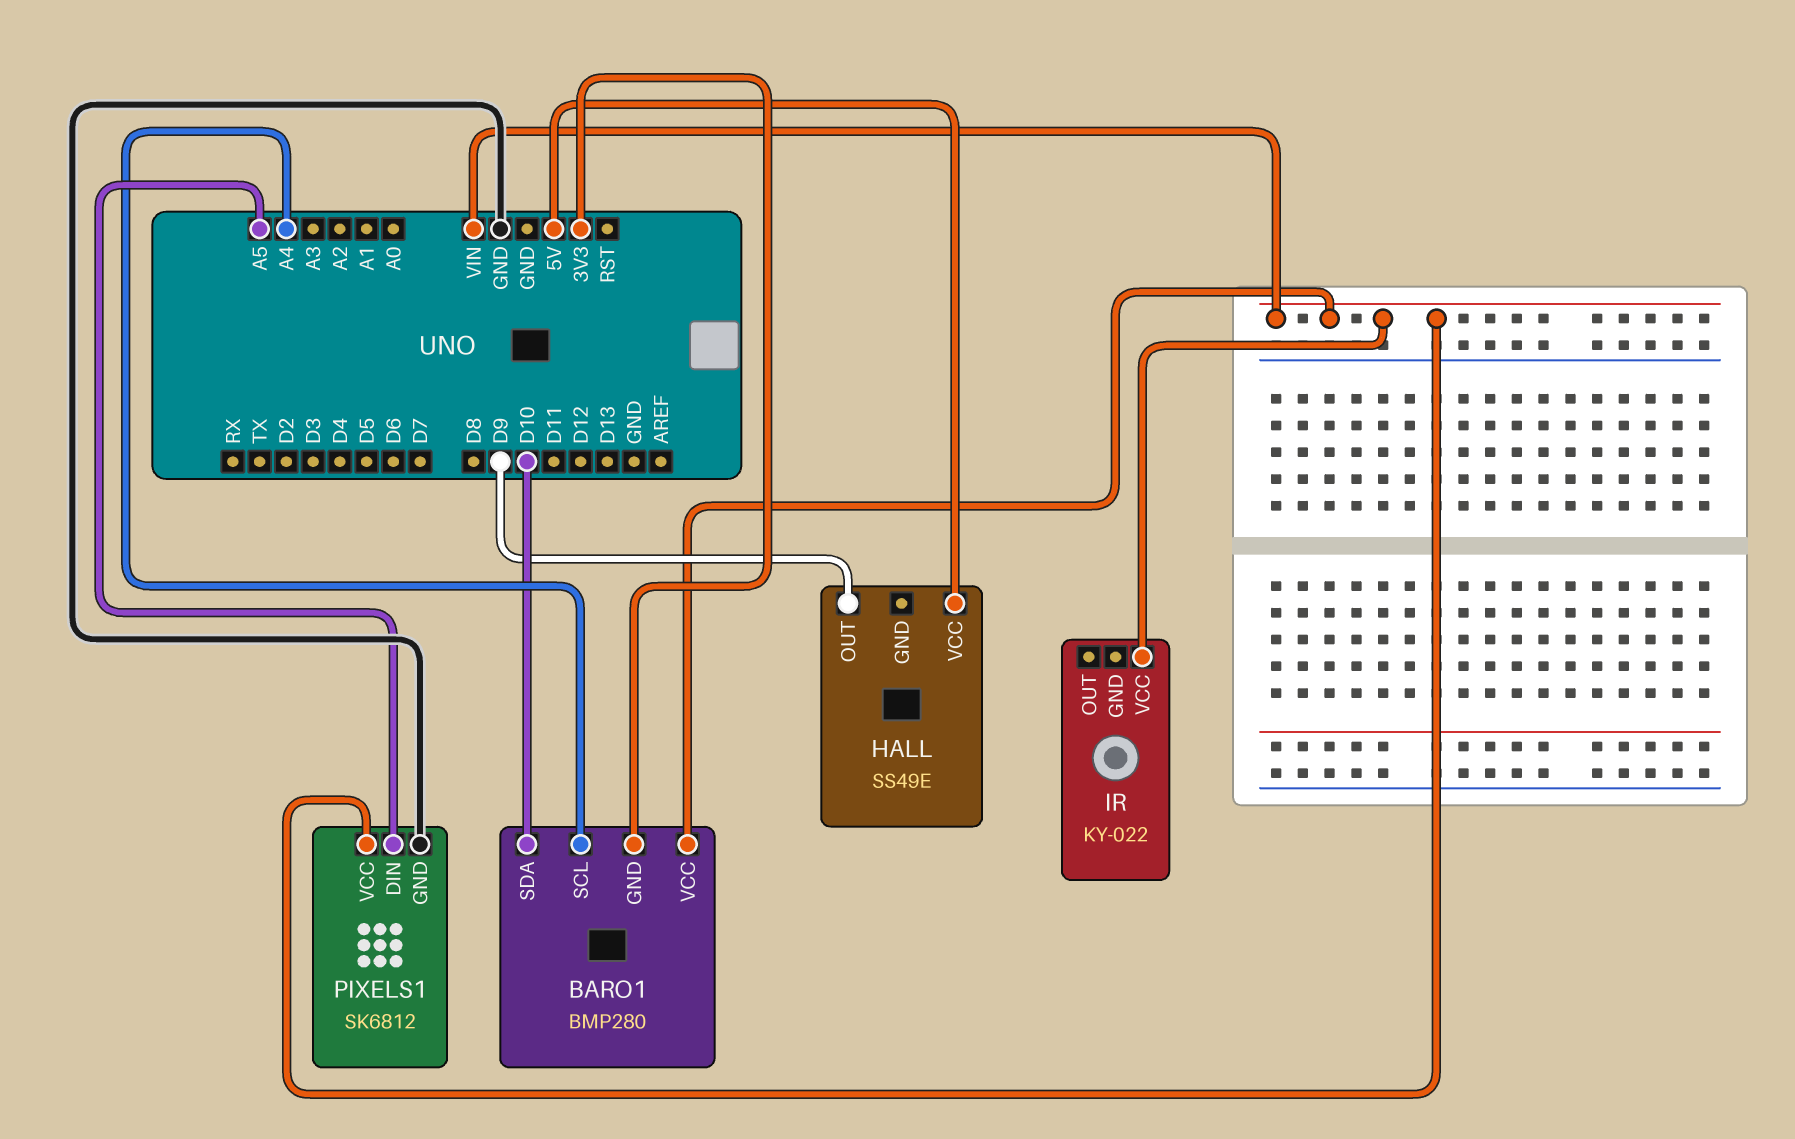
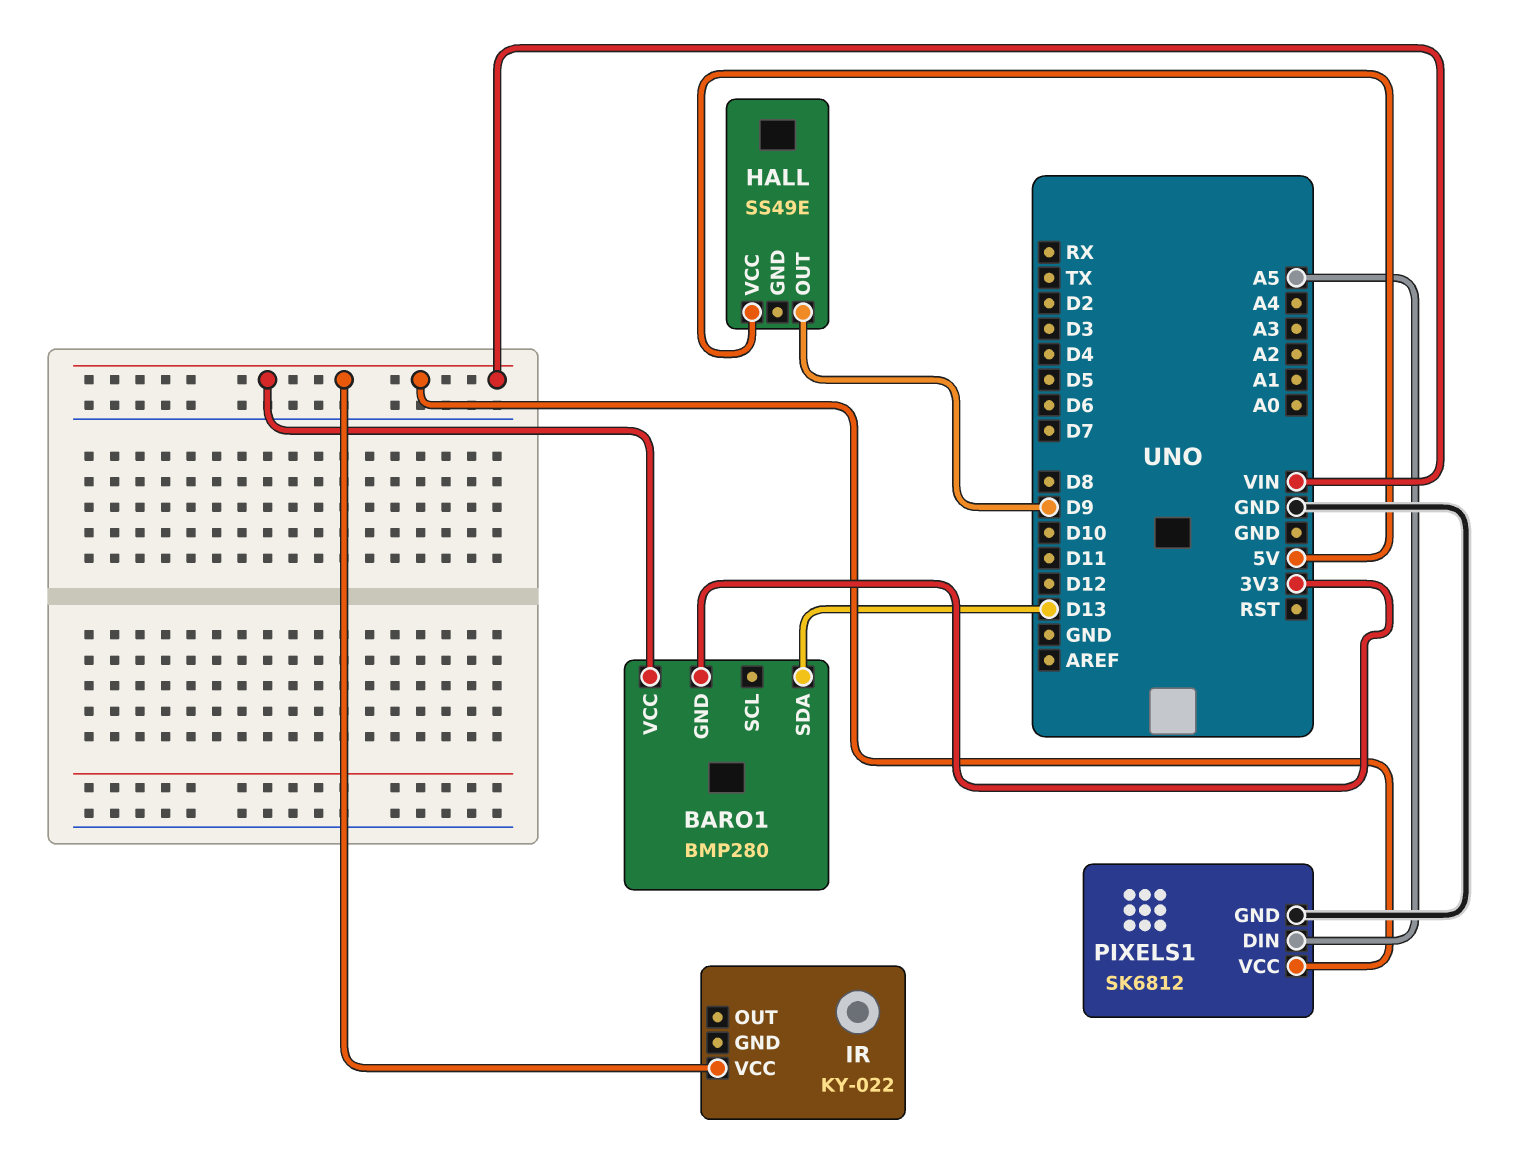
BARO1 pin SCL: A4 -> none
BARO1 pin SDA: D10 -> D13

